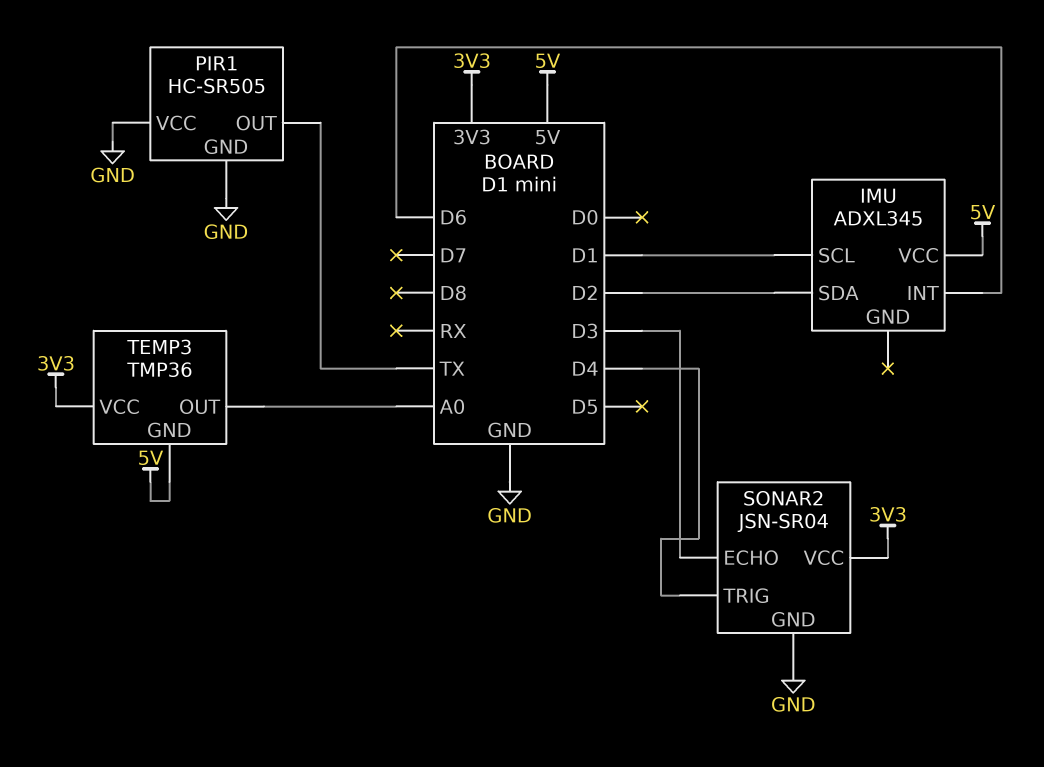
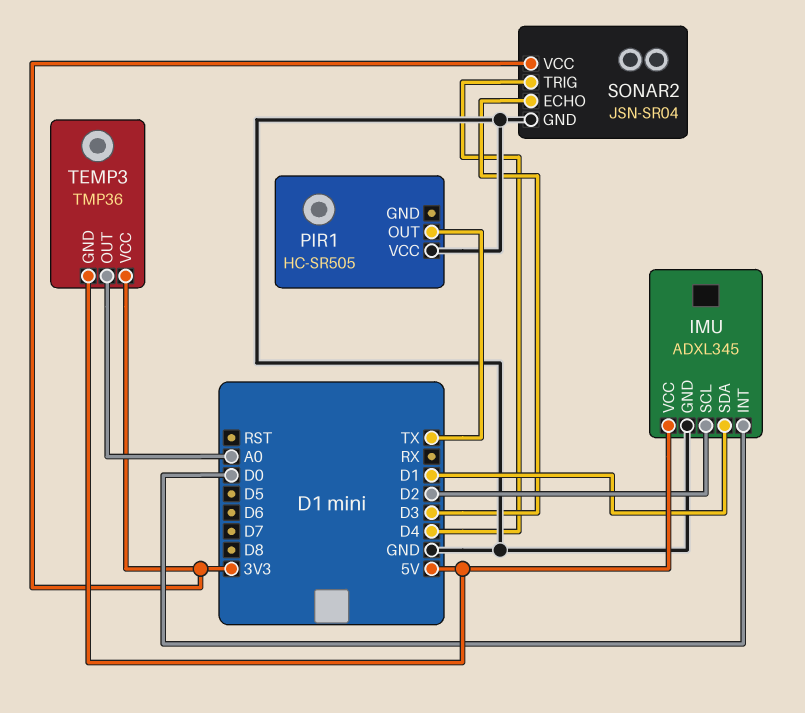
IMU pin GND: none -> GND
IMU pin INT: D6 -> D0
IMU pin SCL: D1 -> D2
IMU pin SDA: D2 -> D1
PIR1 pin GND: GND -> none

